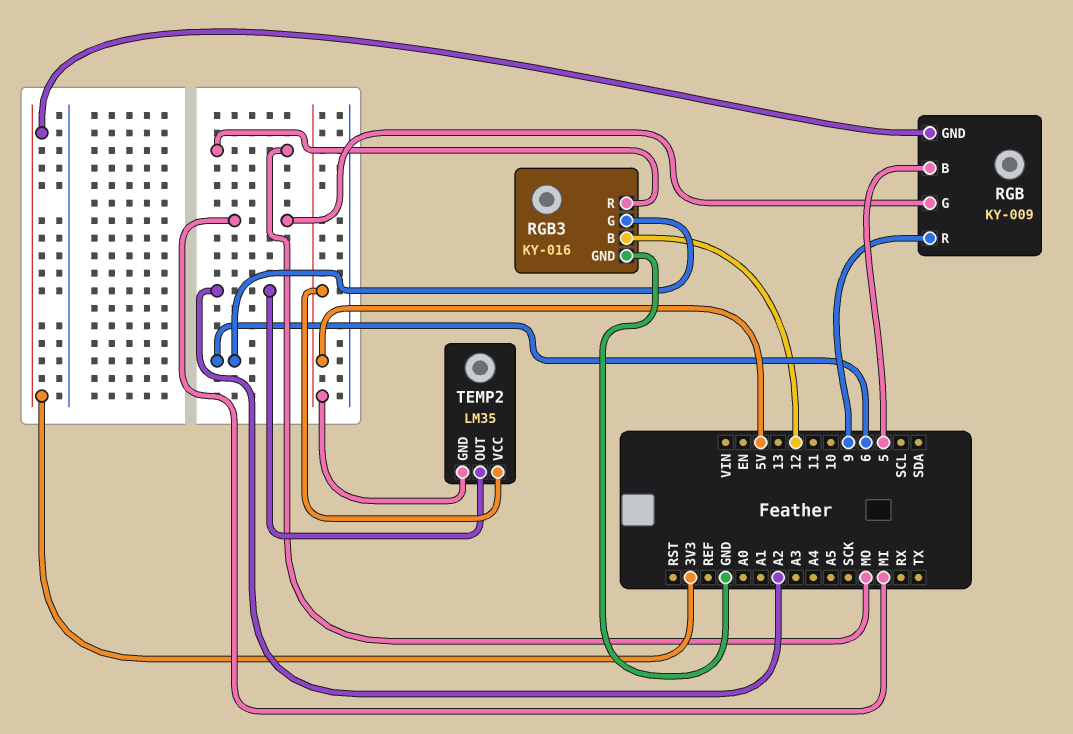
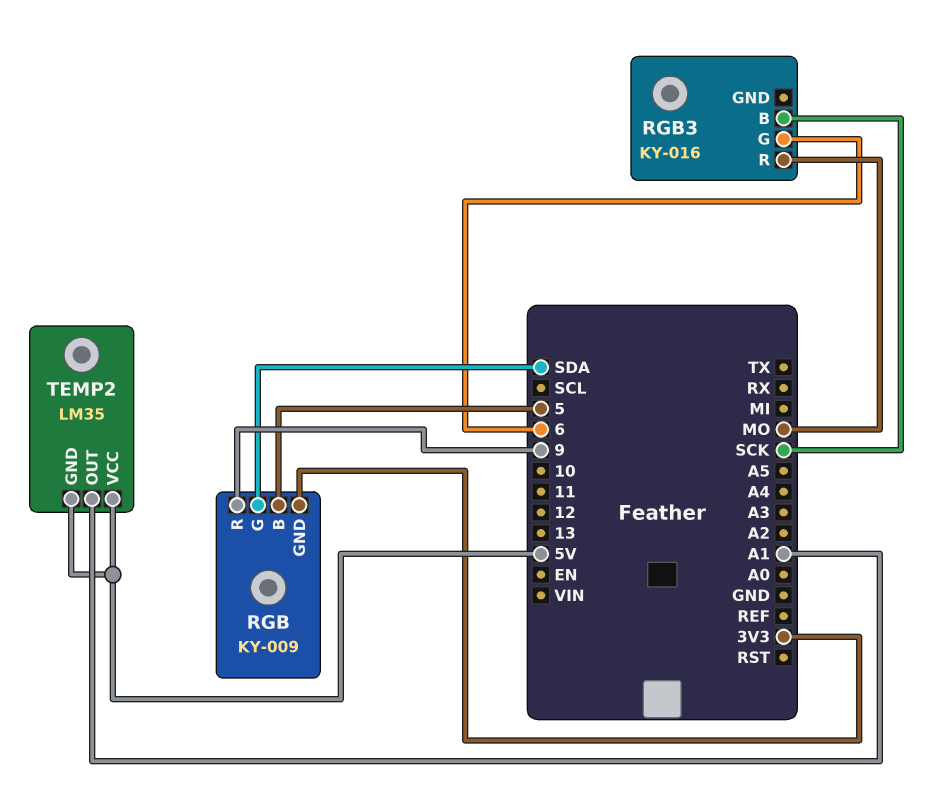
RGB pin G: MI -> SDA
RGB3 pin B: 12 -> SCK
RGB3 pin GND: GND -> none
TEMP2 pin OUT: A2 -> A1

